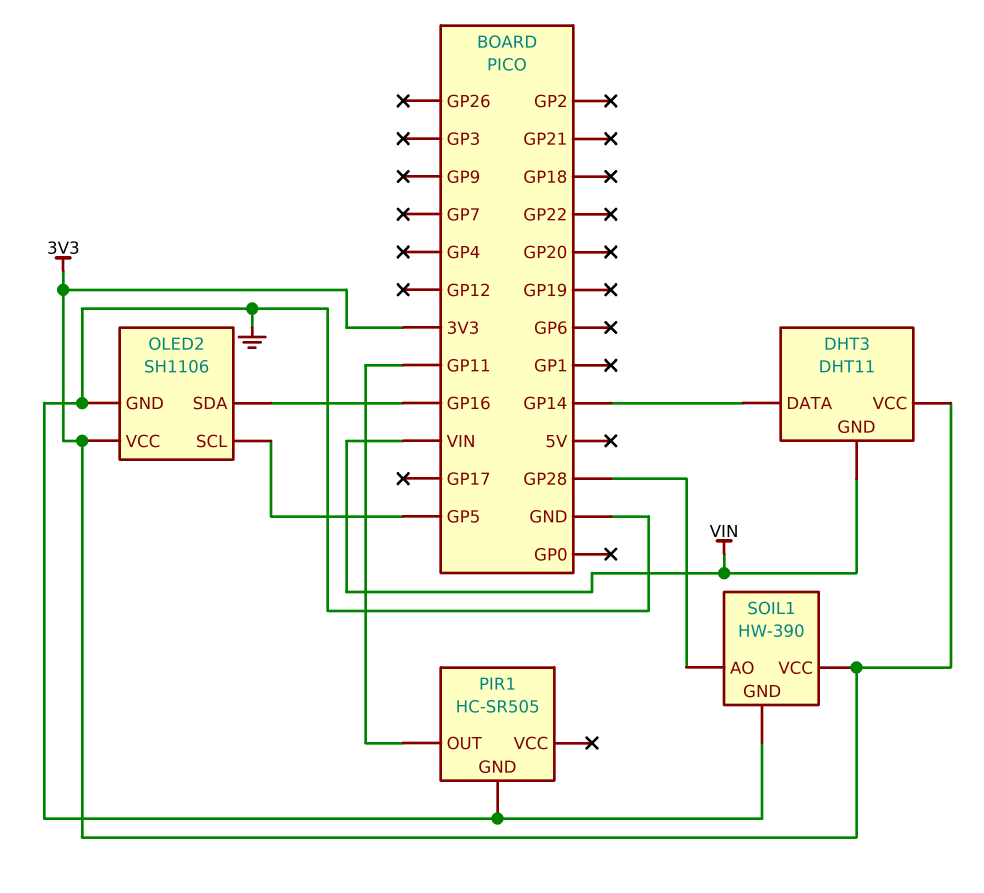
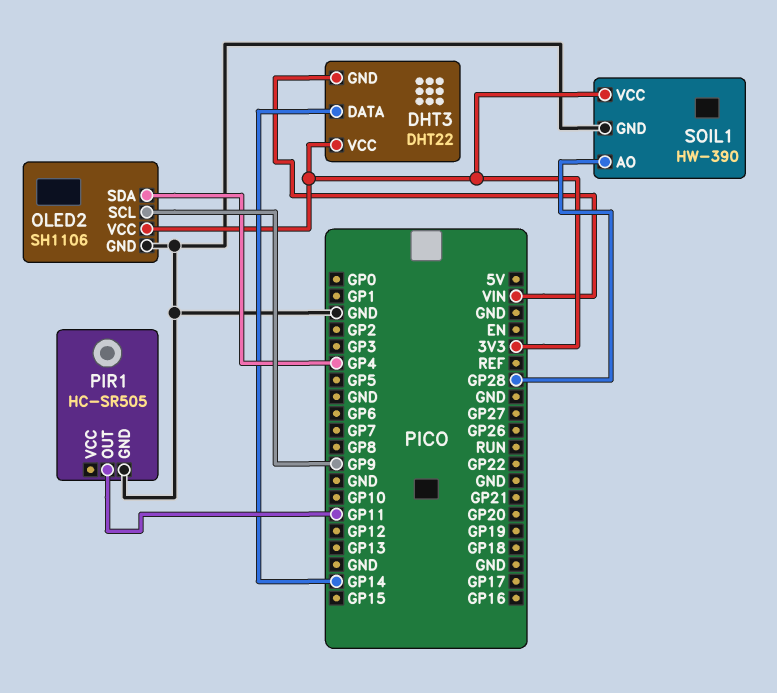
DHT3: DHT11 -> DHT22
OLED2 pin SCL: GP5 -> GP9
OLED2 pin SDA: GP16 -> GP4

